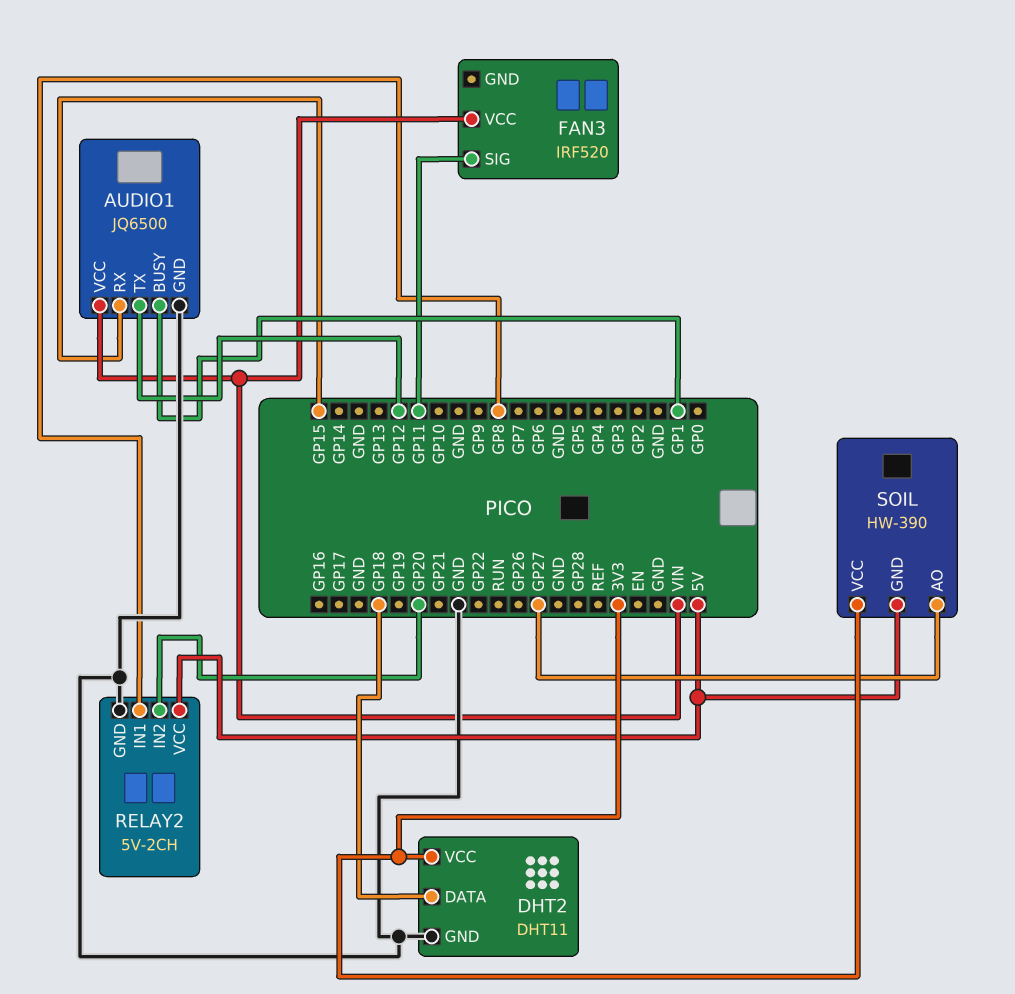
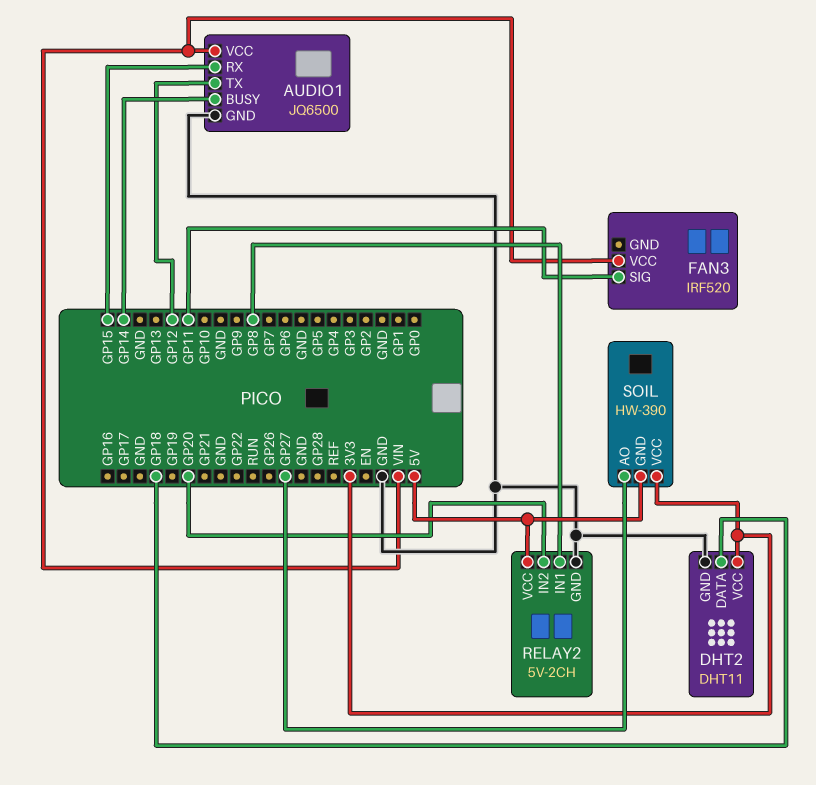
AUDIO1 pin BUSY: GP1 -> GP14

